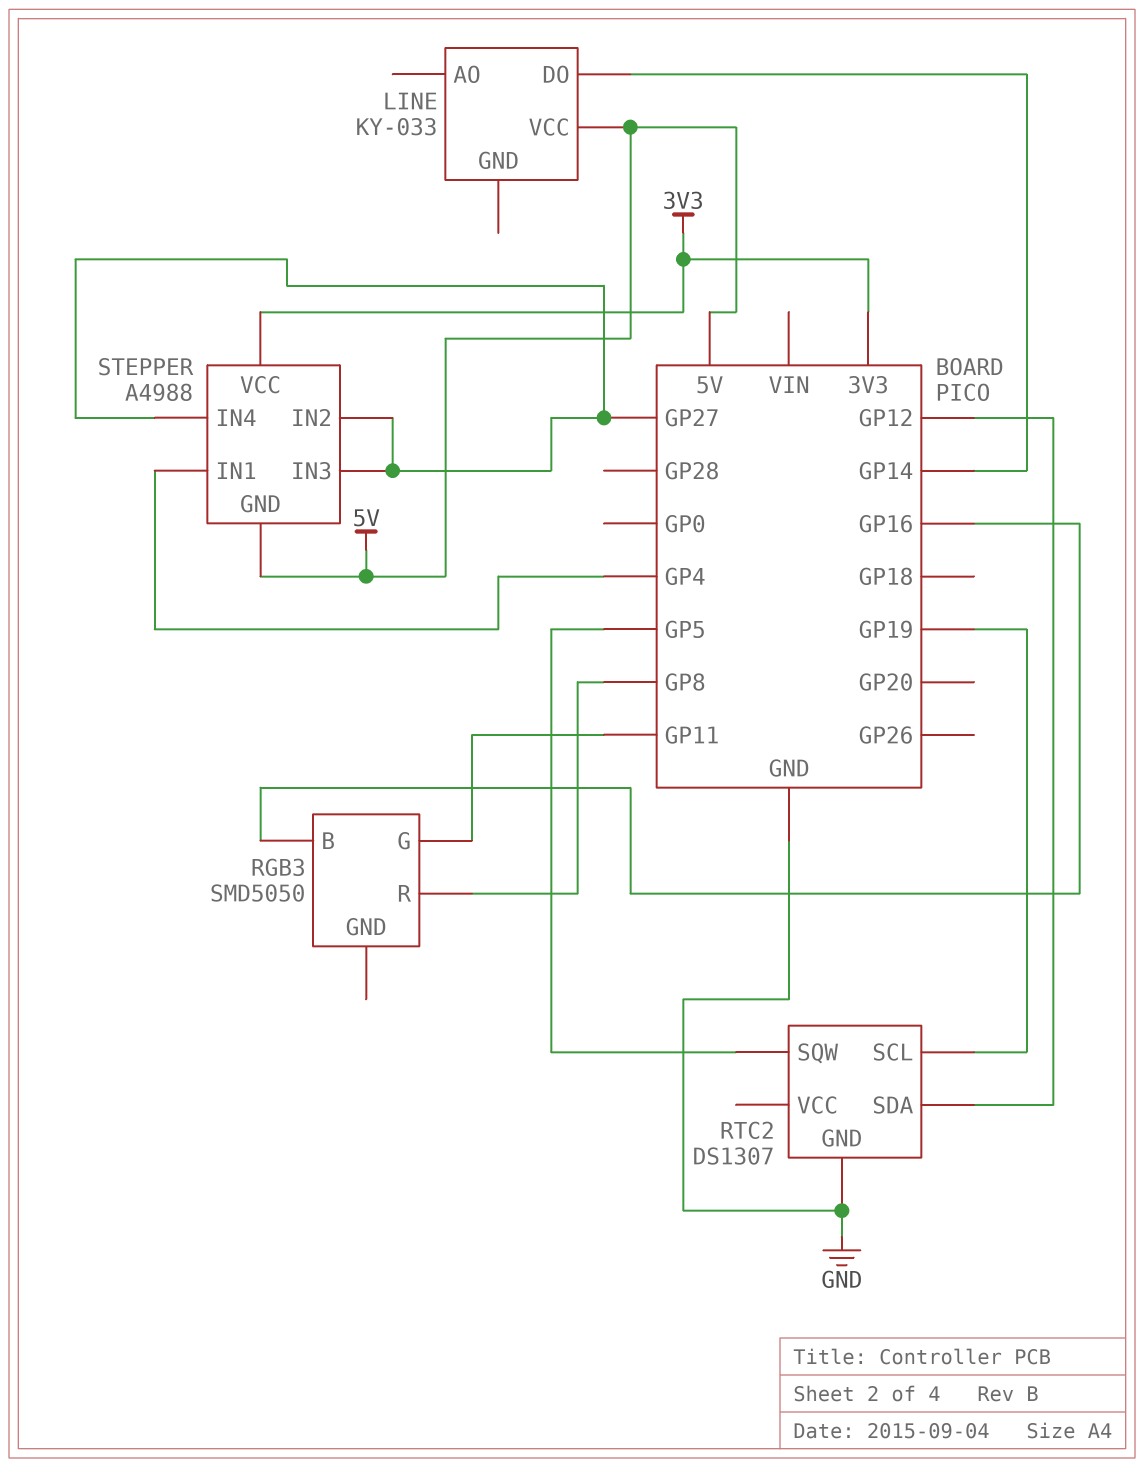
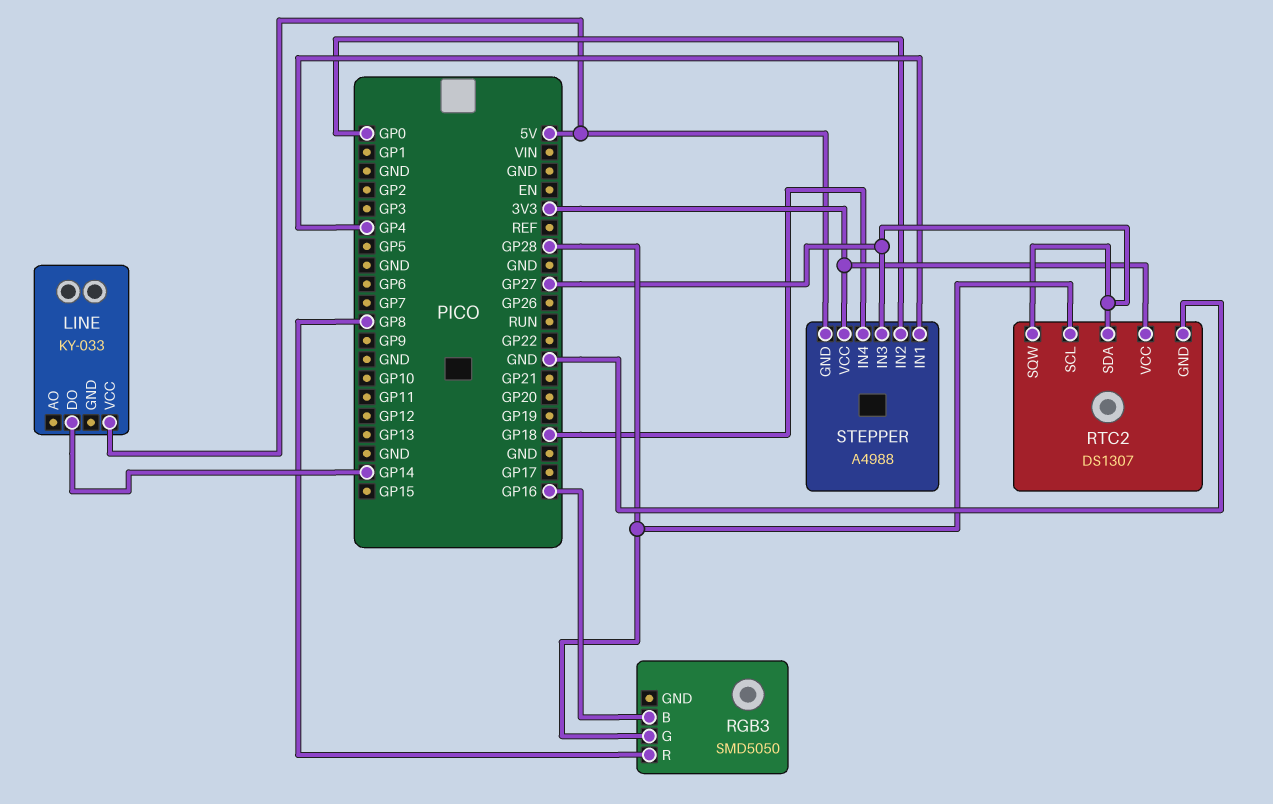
RGB3 pin G: GP11 -> GP28
RTC2 pin SCL: GP19 -> GP28
RTC2 pin SDA: GP12 -> GP27
RTC2 pin SQW: GP5 -> GP27
RTC2 pin VCC: none -> 3V3
STEPPER pin IN2: GP27 -> GP0
STEPPER pin IN4: GP27 -> GP18

